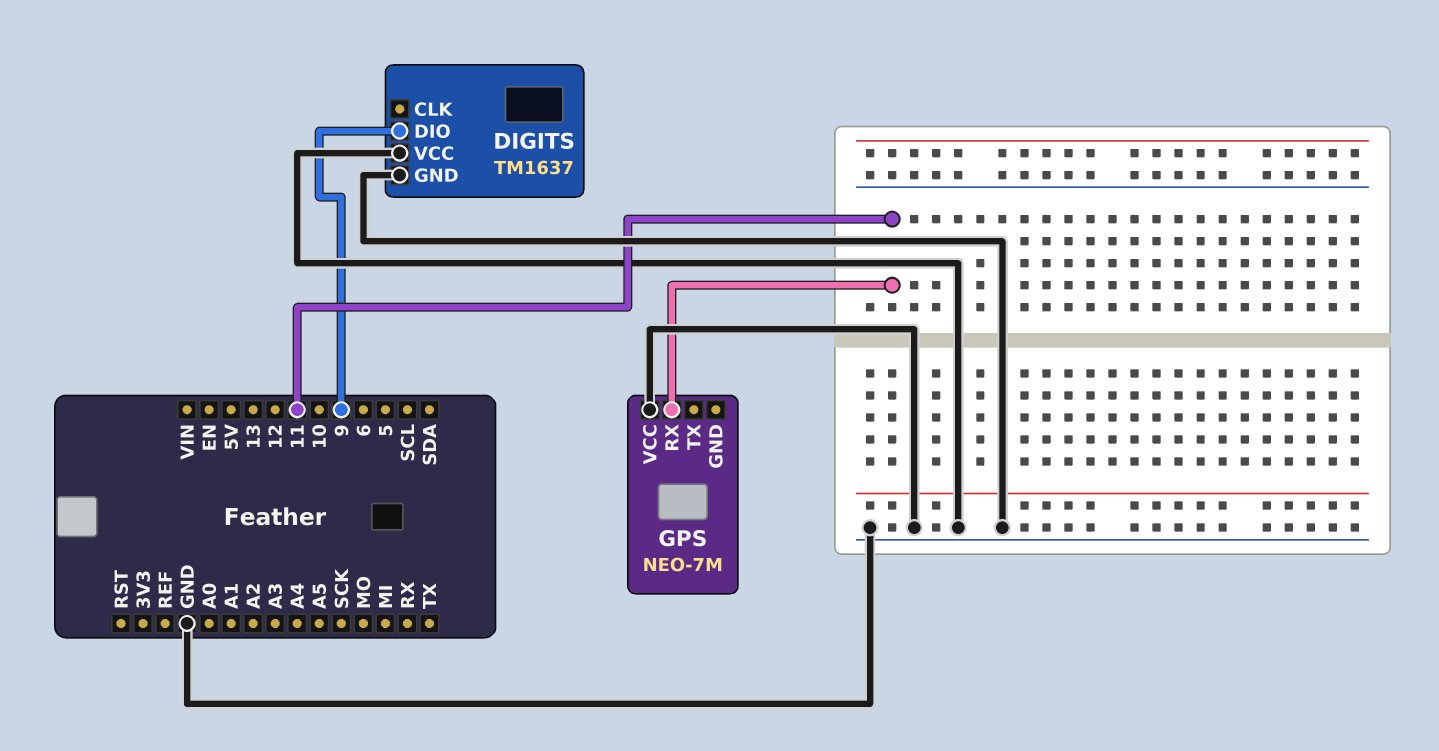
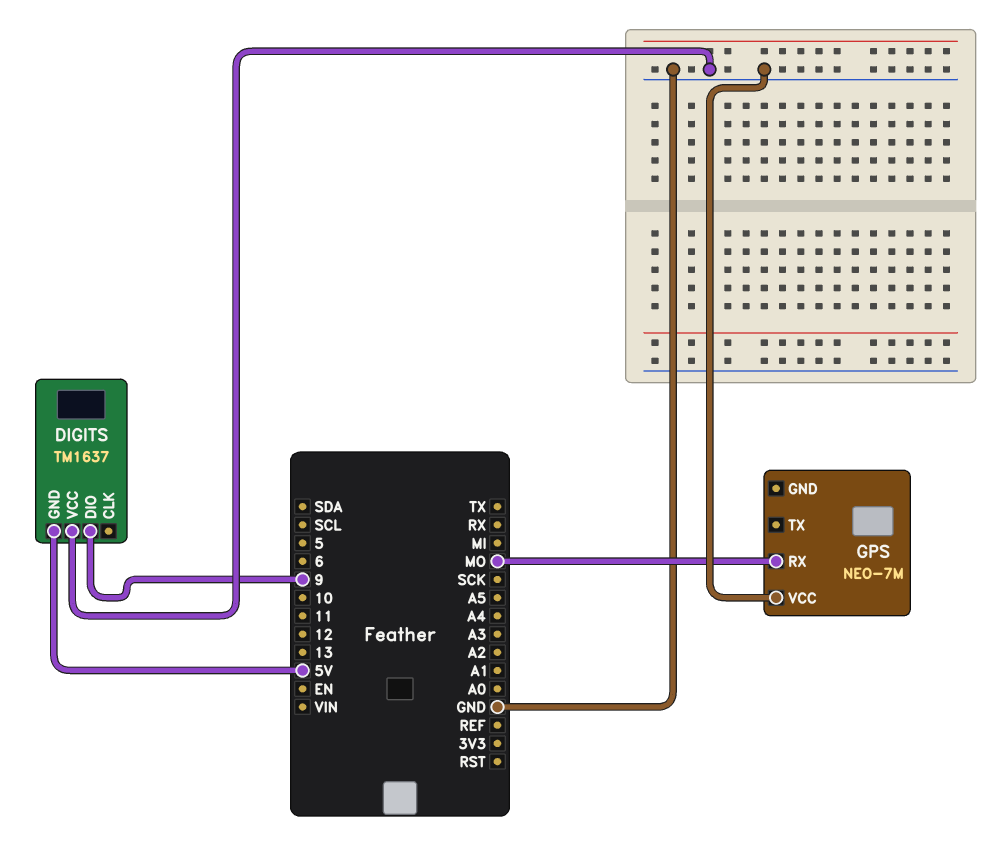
DIGITS pin GND: GND -> 5V
GPS pin RX: 11 -> MO

